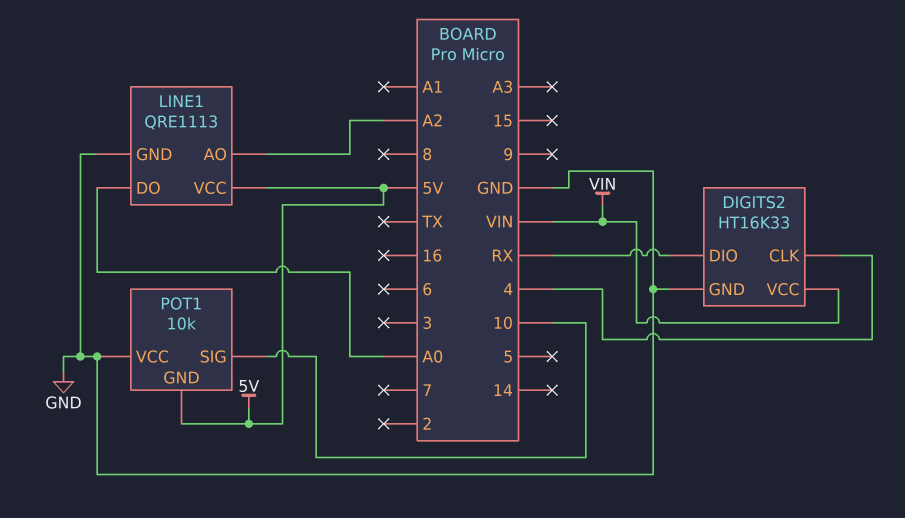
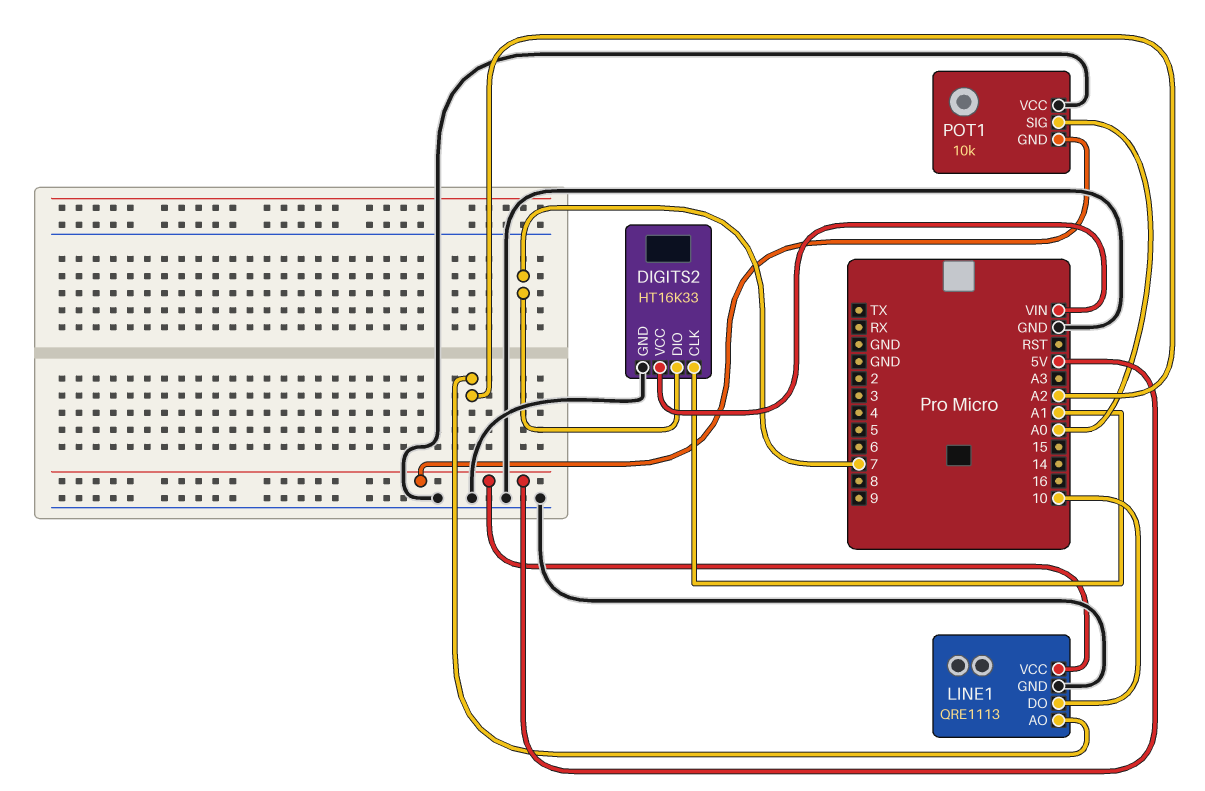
DIGITS2 pin CLK: 4 -> A1
DIGITS2 pin DIO: RX -> 7
LINE1 pin DO: A0 -> 10
POT1 pin SIG: 10 -> A0

